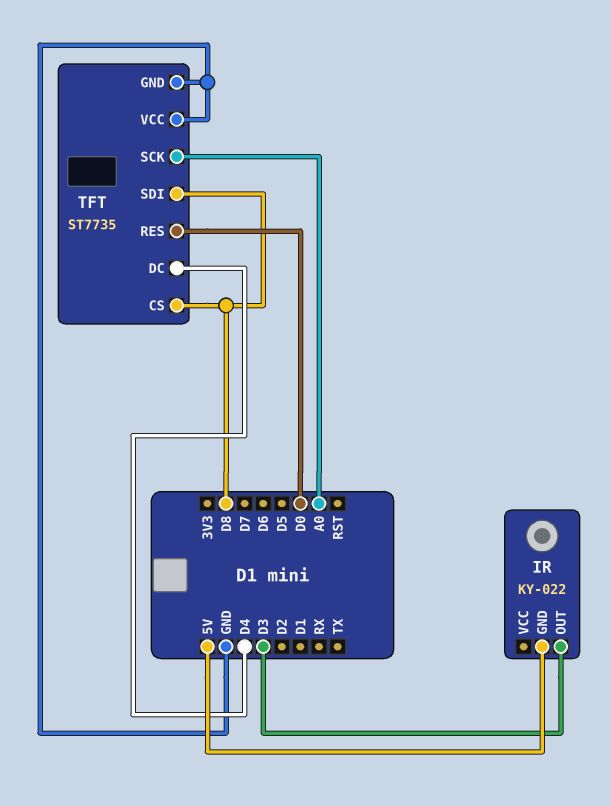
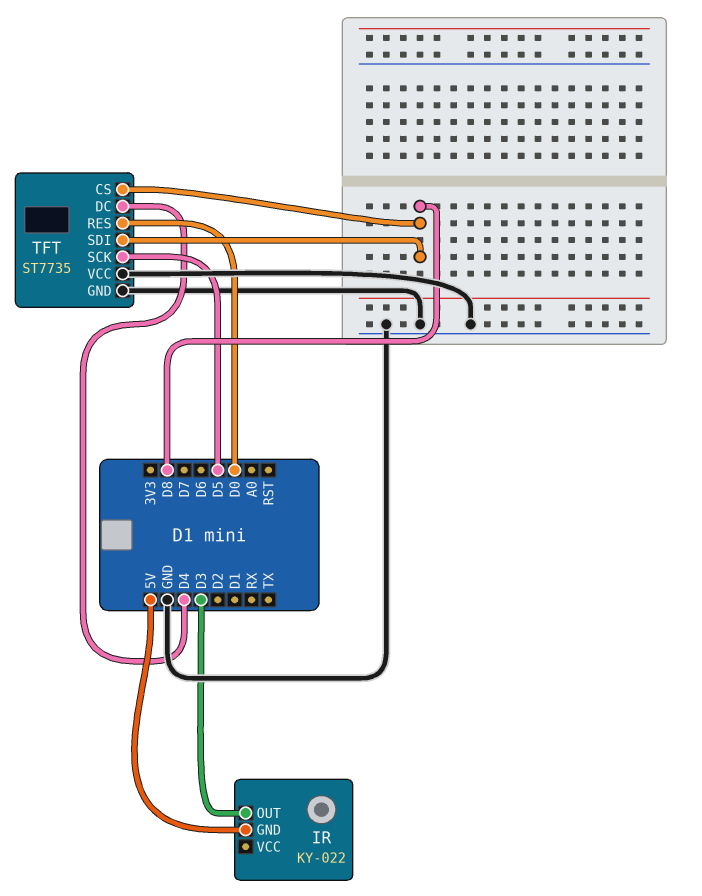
TFT pin SCK: A0 -> D5

